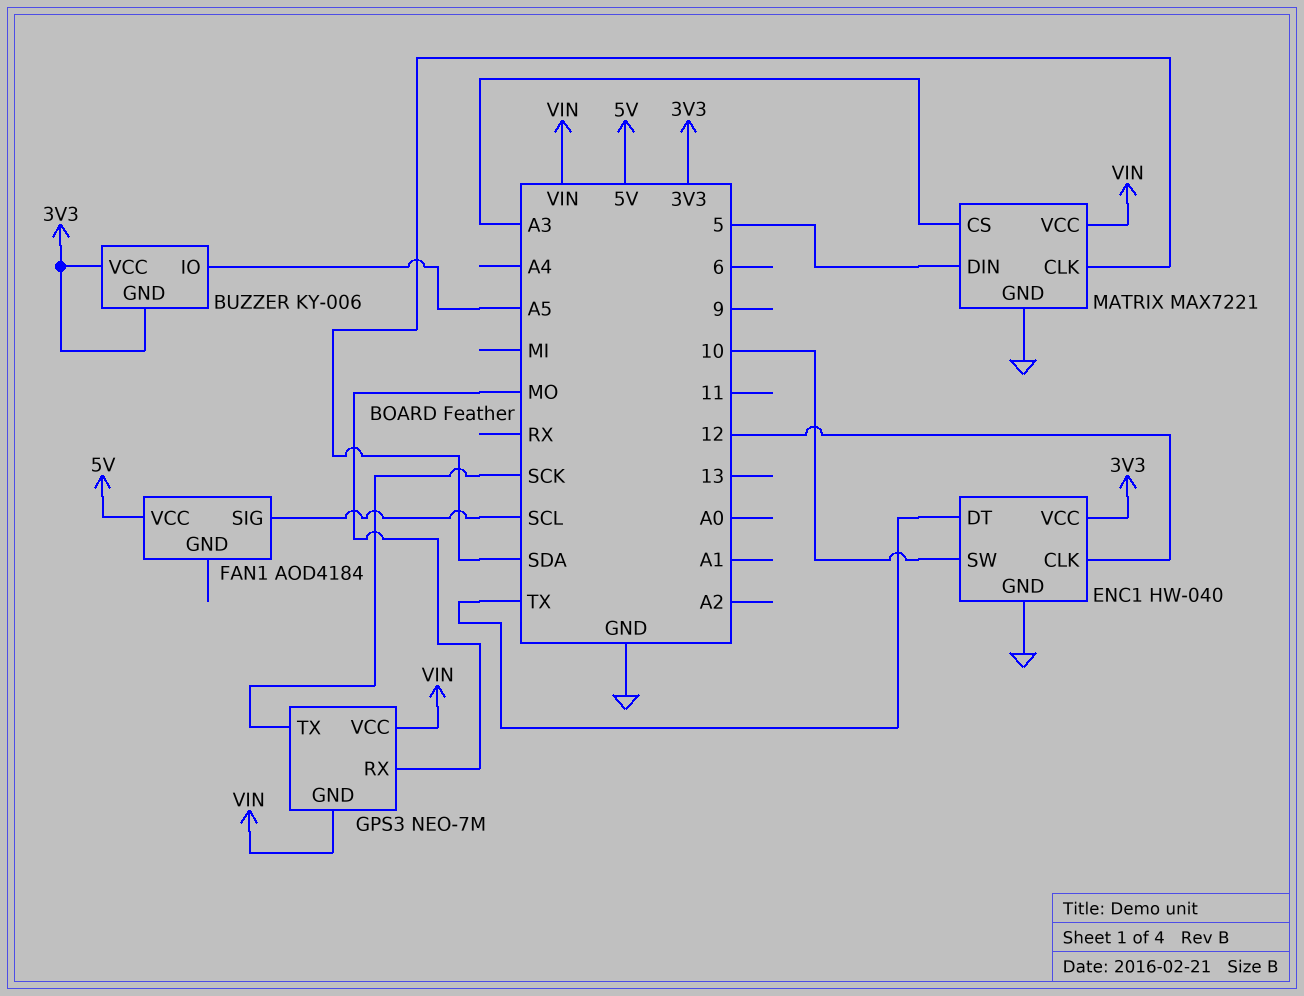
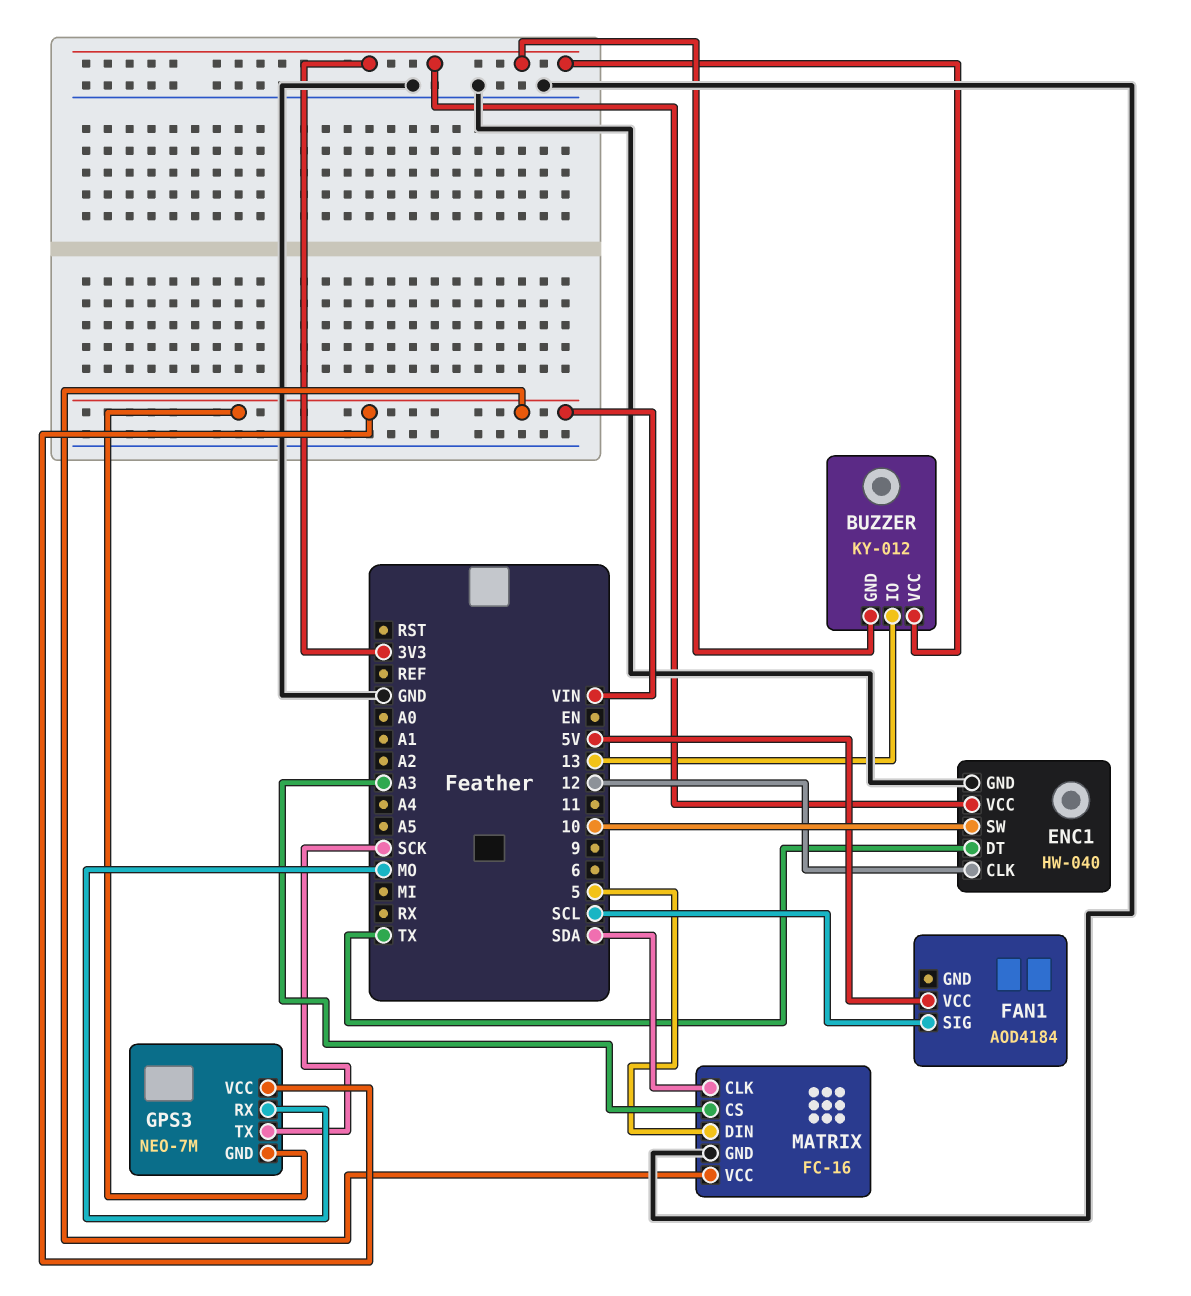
BUZZER: KY-006 -> KY-012
BUZZER pin IO: A5 -> 13
MATRIX: MAX7221 -> FC-16

